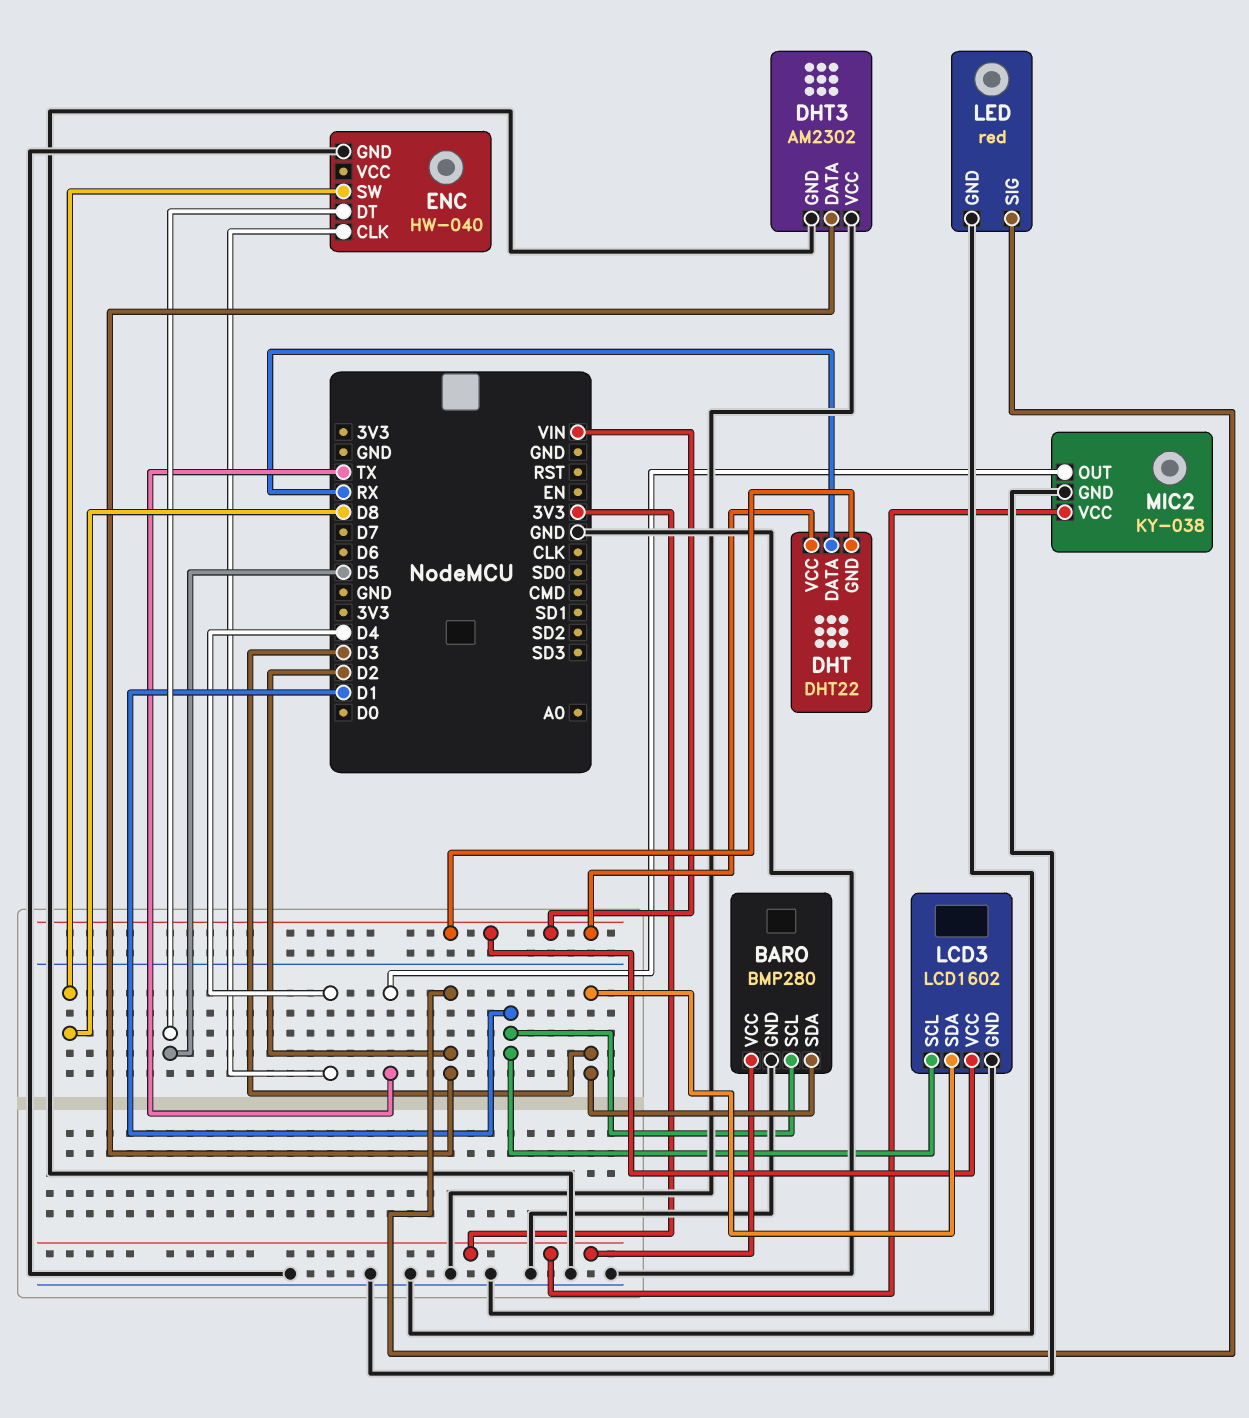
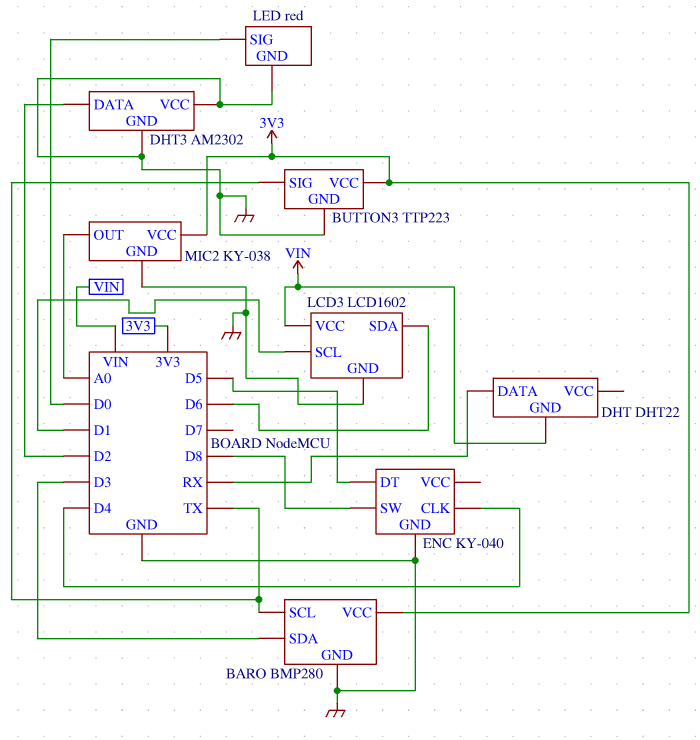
BARO pin SCL: D1 -> TX
BUTTON3: none -> TTP223
BUTTON3 pin GND: none -> GND
BUTTON3 pin SIG: none -> TX
BUTTON3 pin VCC: none -> 3V3
DHT pin VCC: VIN -> none
ENC: HW-040 -> KY-040
LCD3 pin SDA: D3 -> D6
LED pin SIG: D2 -> D0
MIC2 pin OUT: TX -> A0

